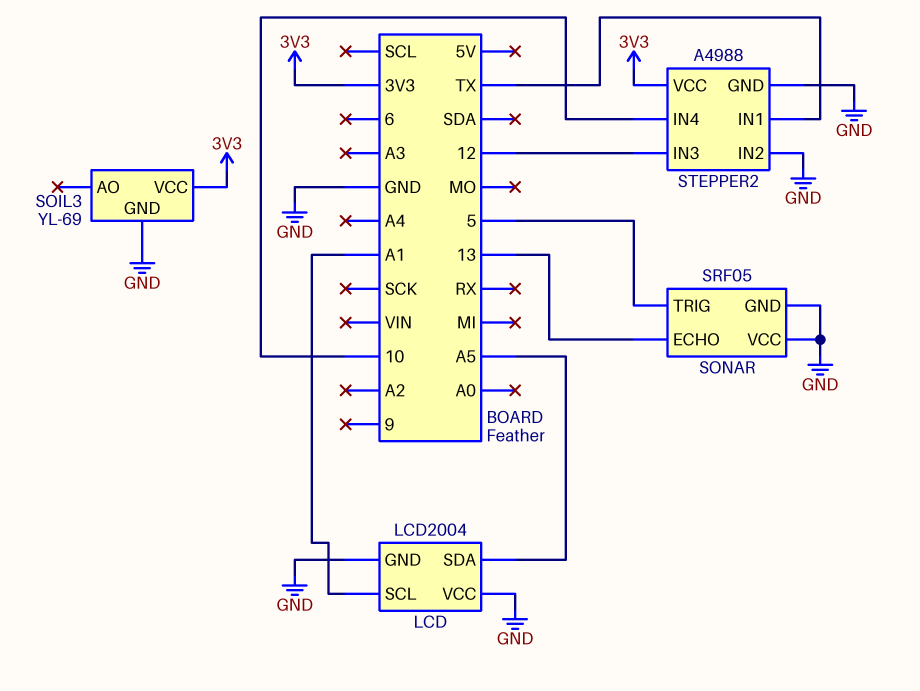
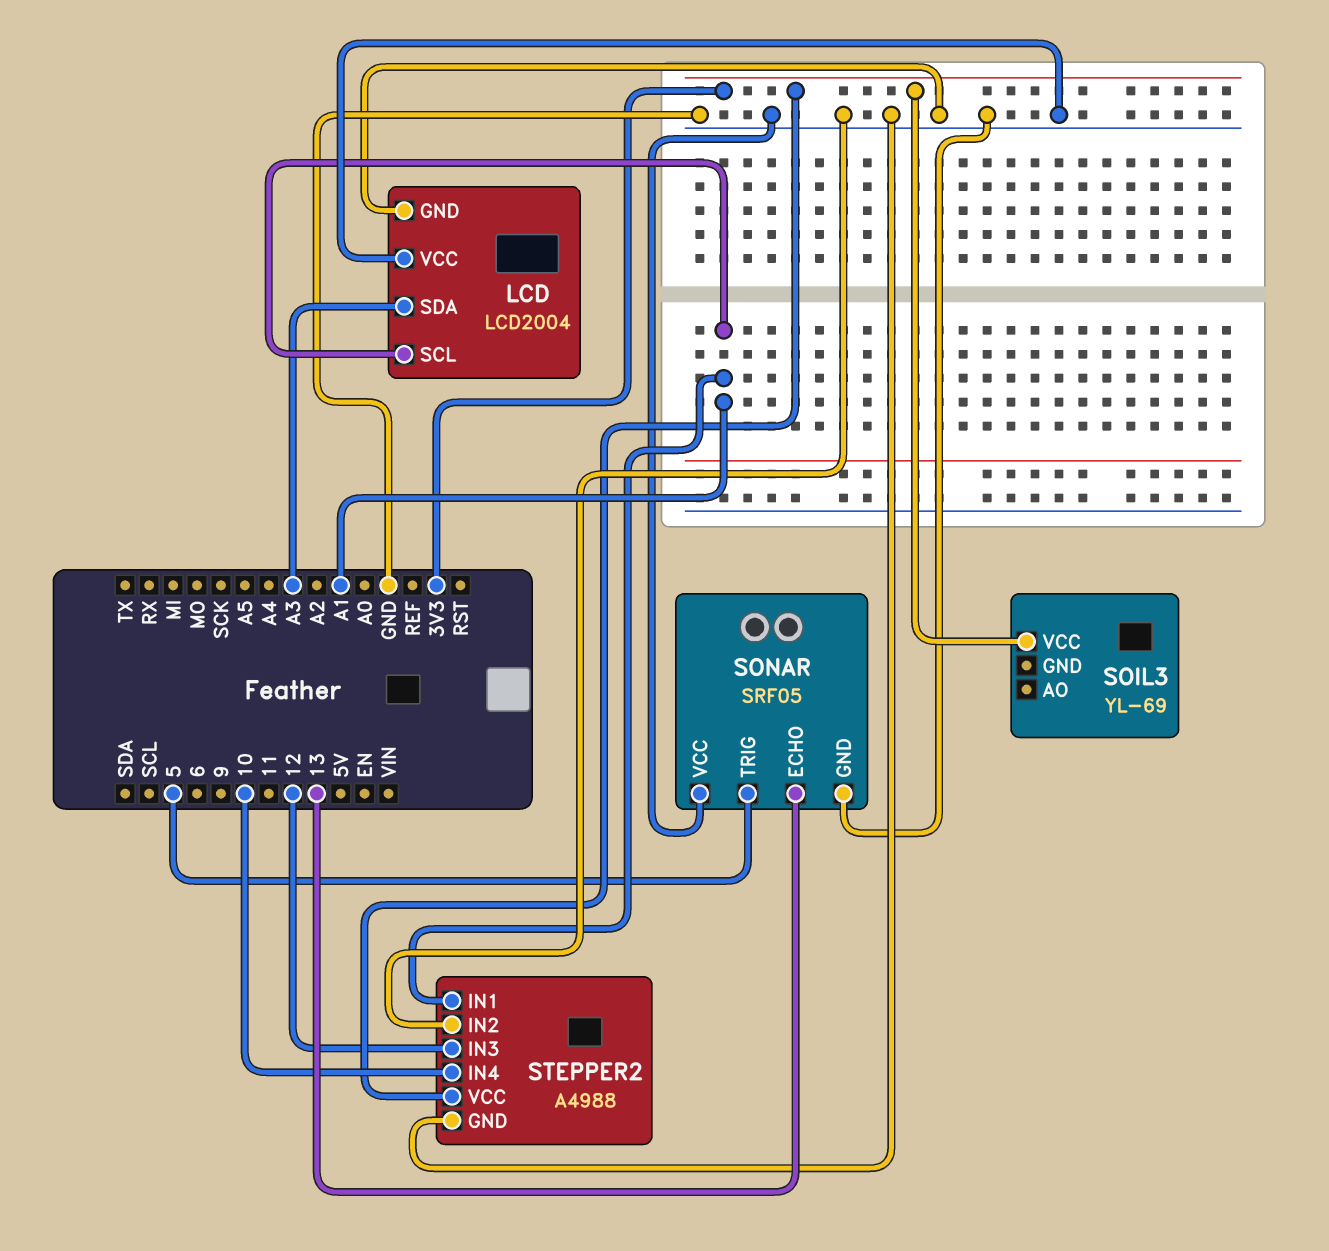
LCD pin SDA: A5 -> A3
SOIL3 pin GND: GND -> none
STEPPER2 pin IN1: TX -> A1

